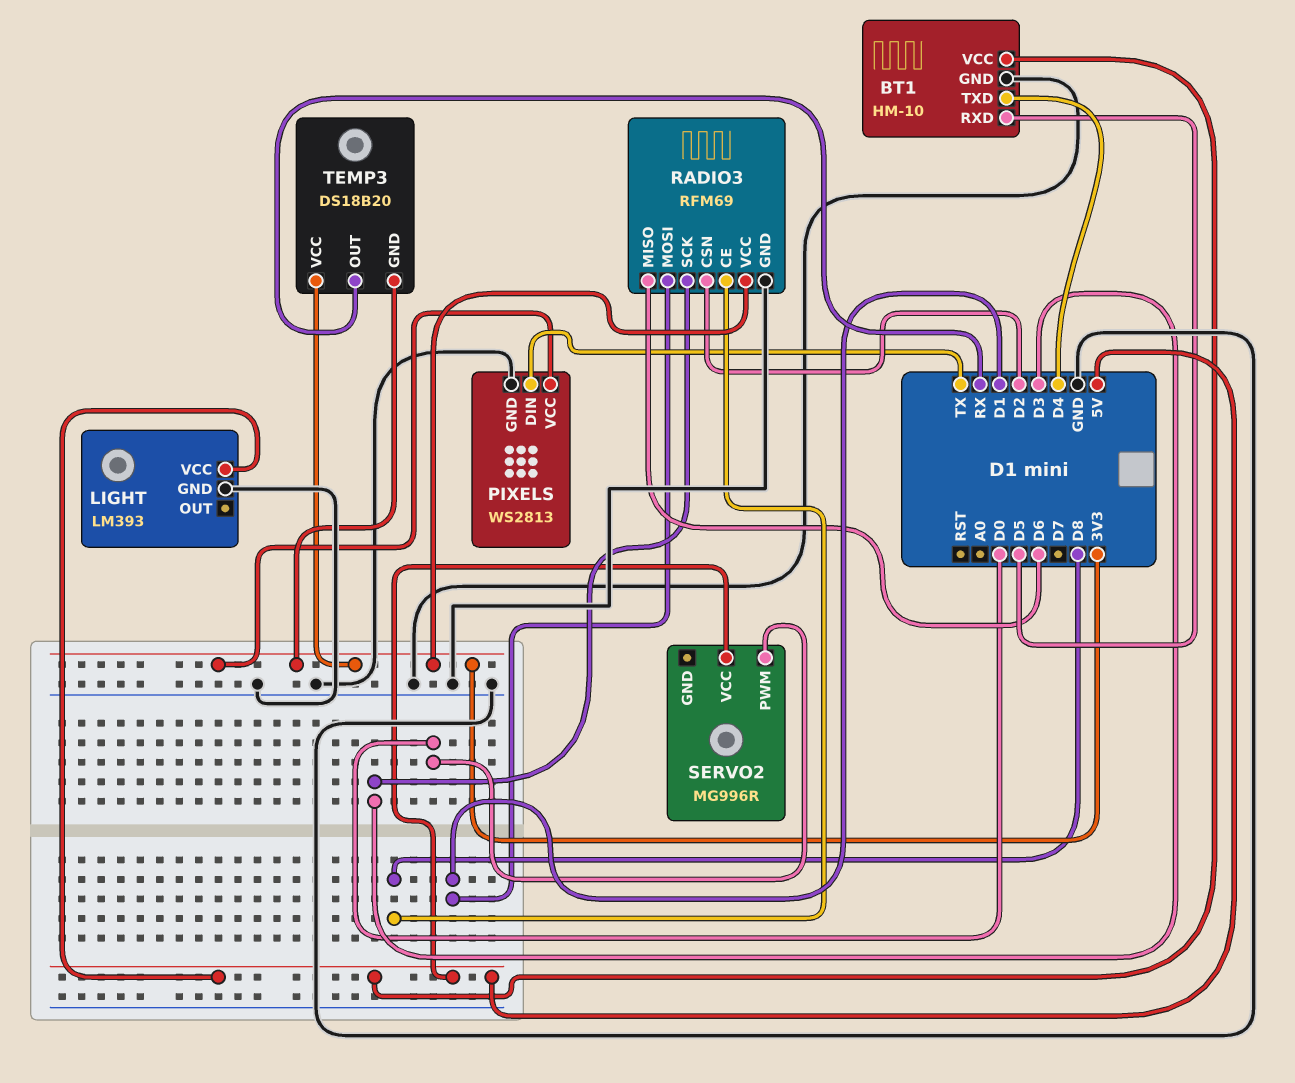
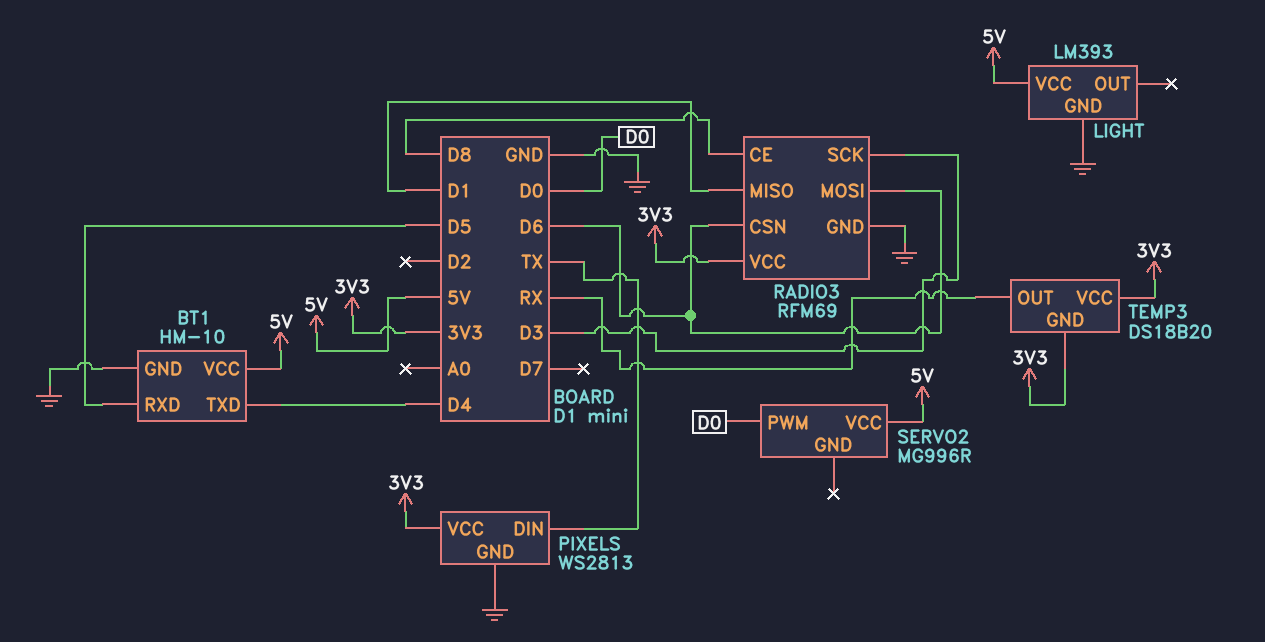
RADIO3 pin CSN: D2 -> D6
RADIO3 pin MISO: D6 -> D1
RADIO3 pin MOSI: D1 -> D6

